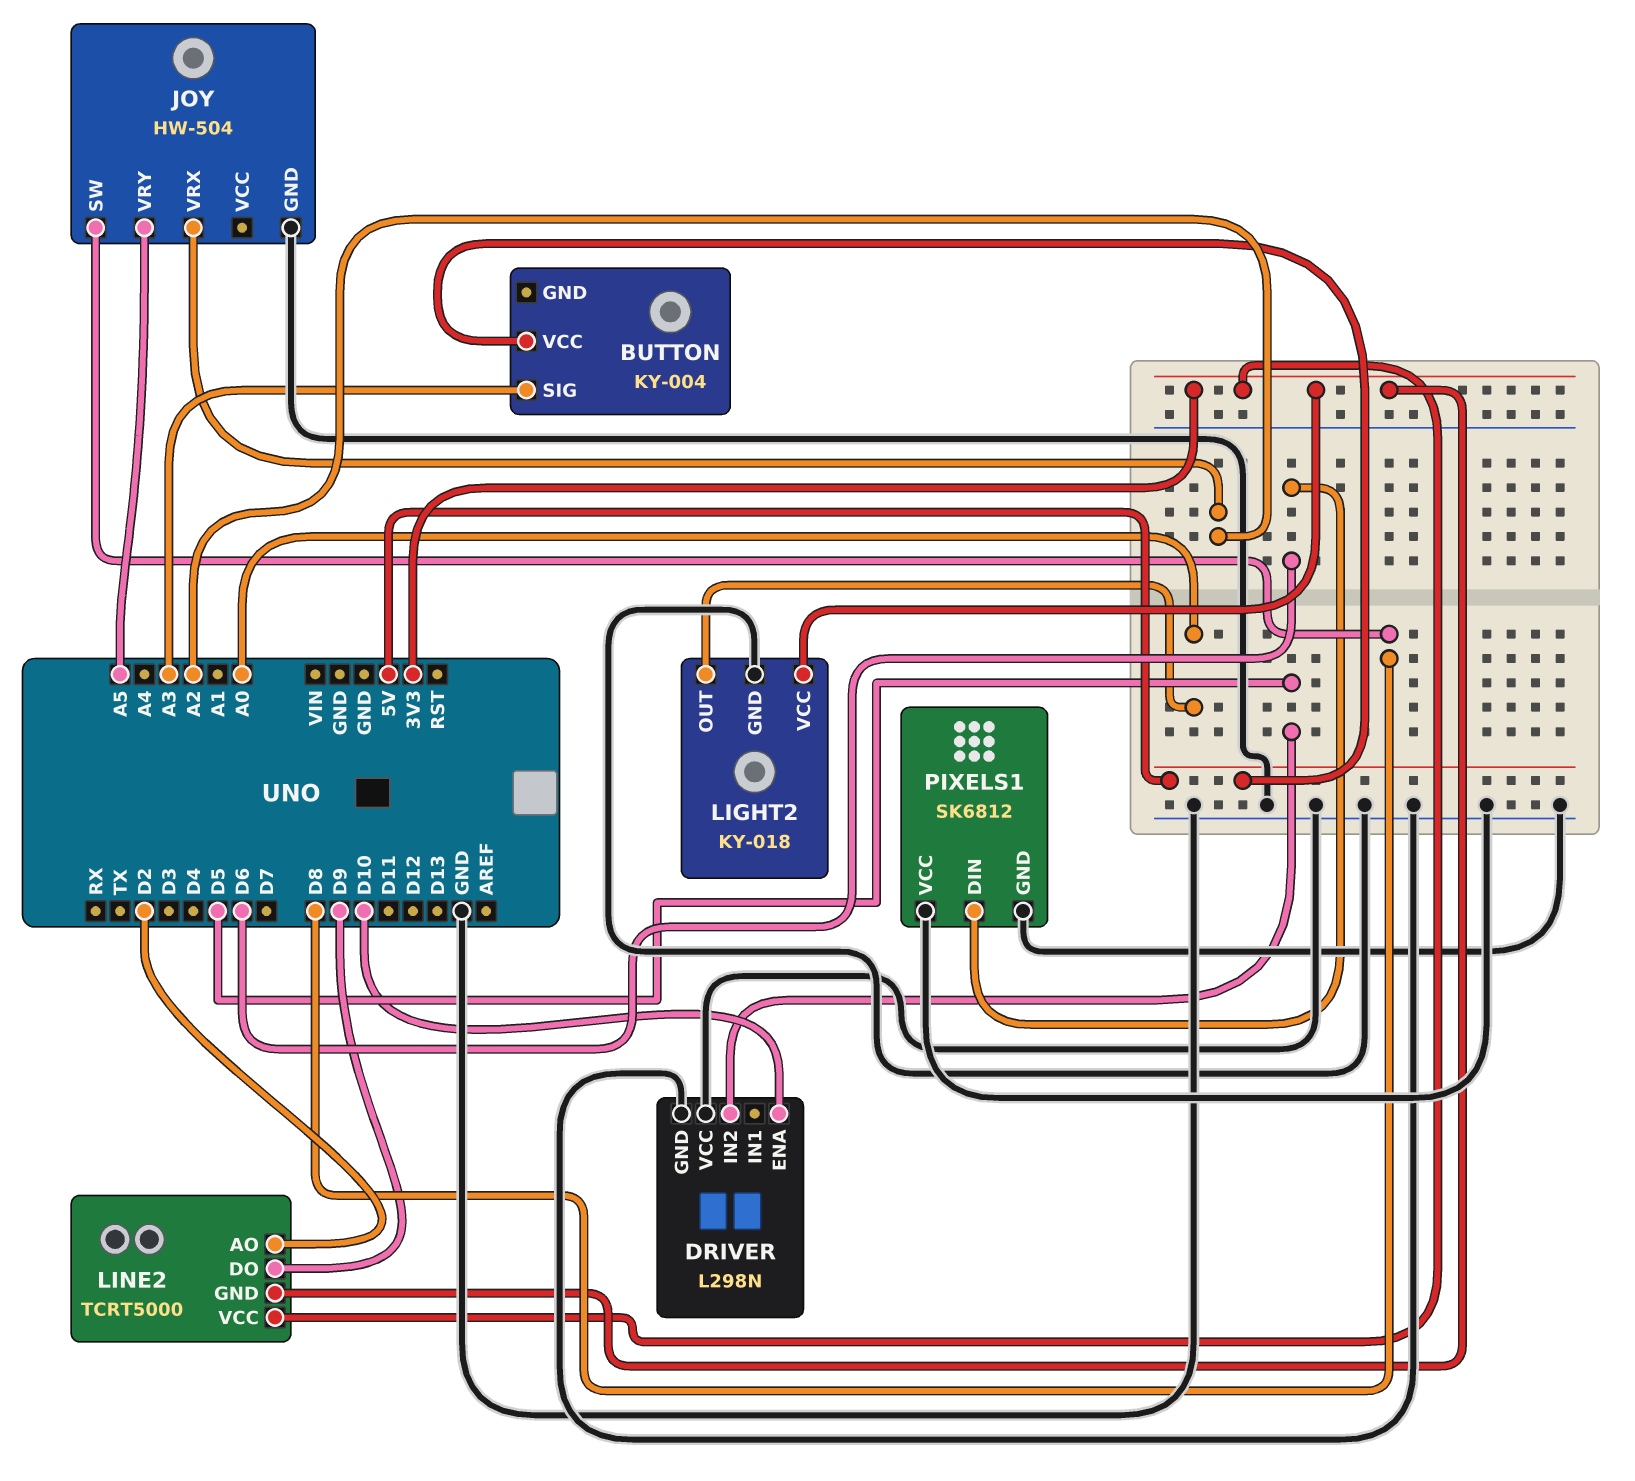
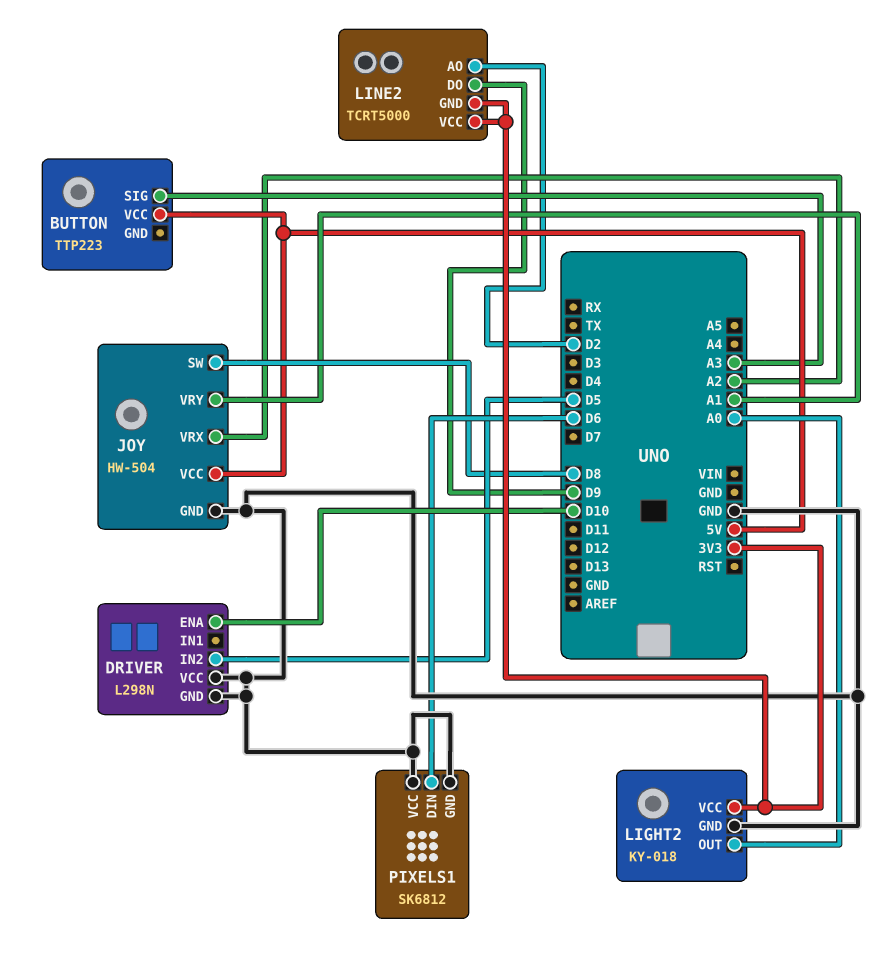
BUTTON: KY-004 -> TTP223
JOY pin VCC: none -> 5V
JOY pin VRY: A5 -> A1

